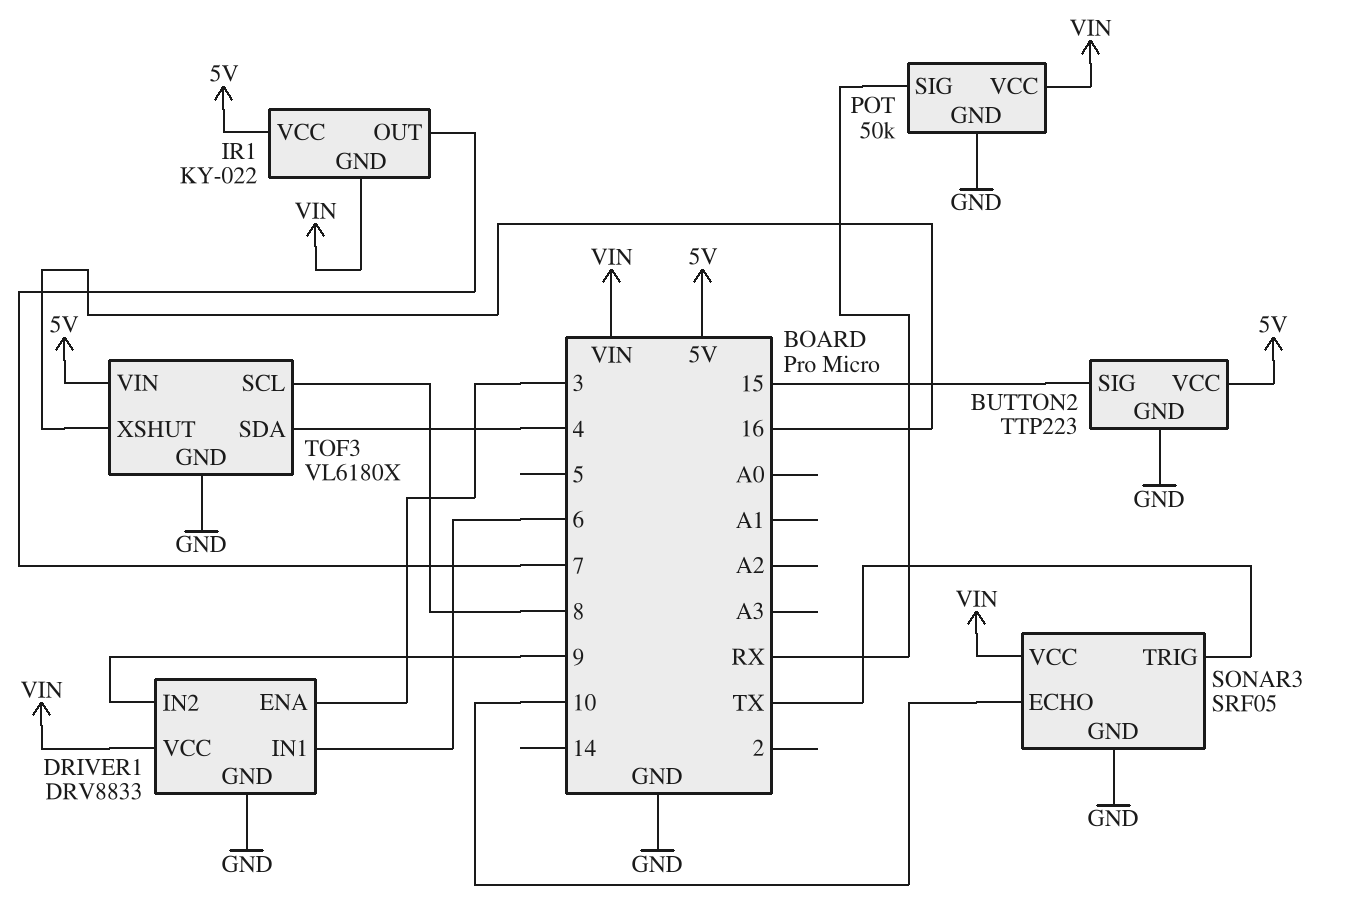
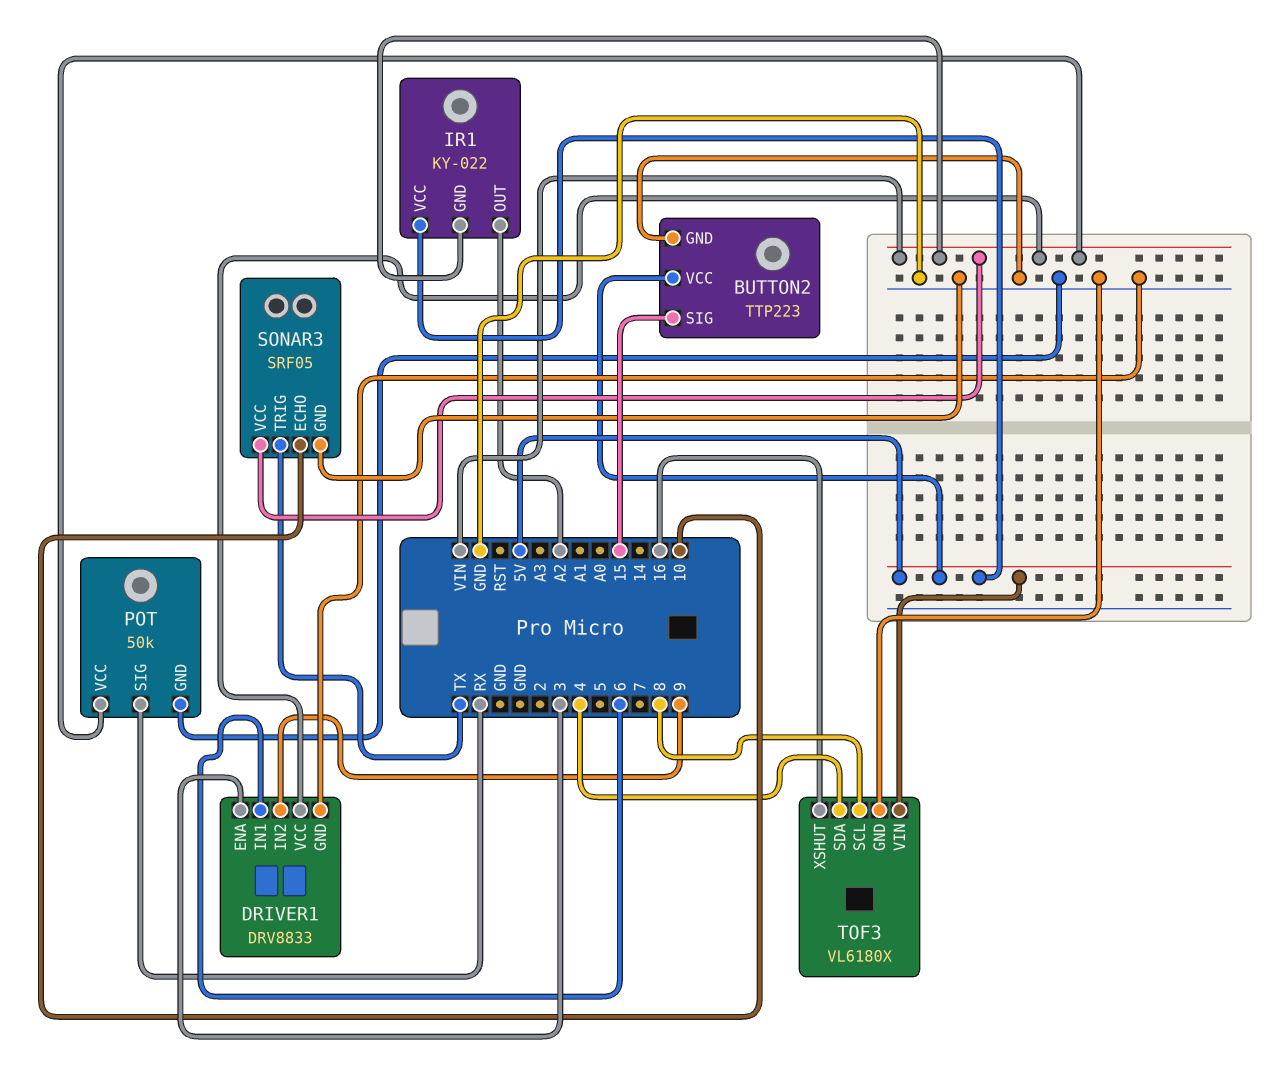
IR1 pin OUT: 7 -> A2

